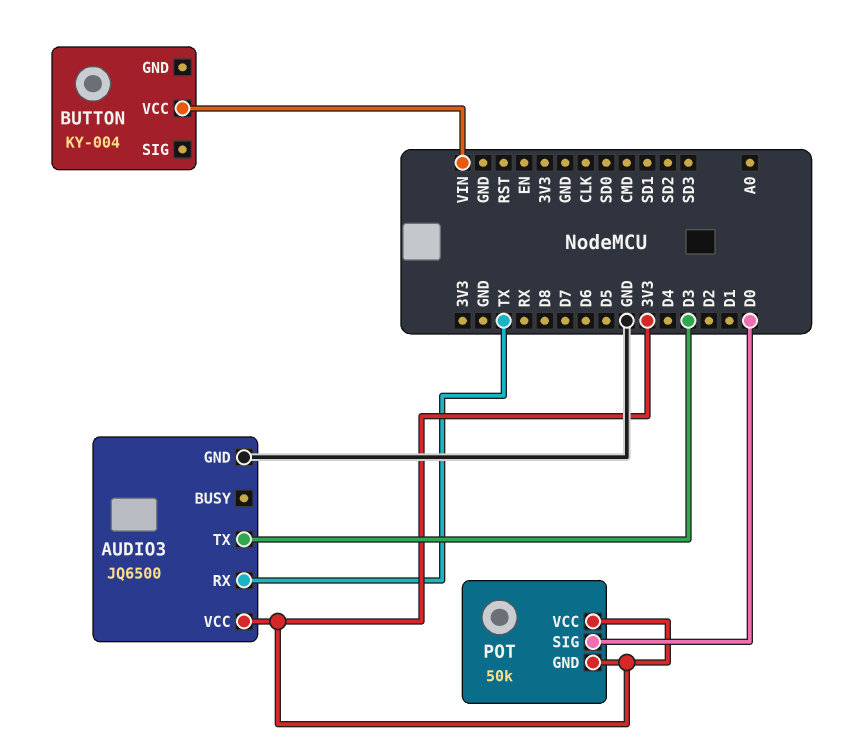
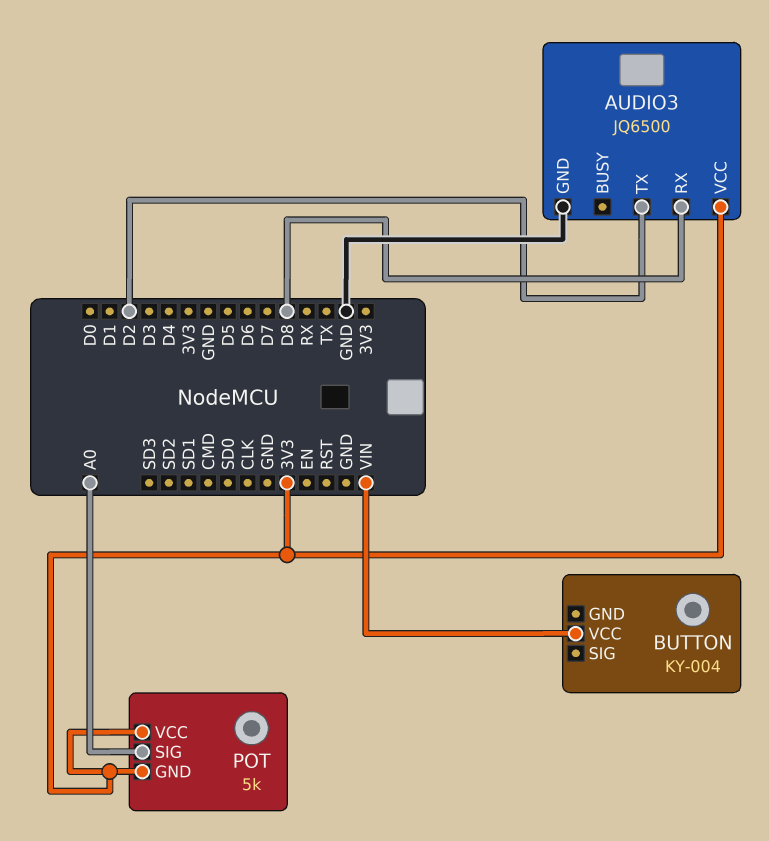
AUDIO3 pin RX: TX -> D8
AUDIO3 pin TX: D3 -> D2
POT: 50k -> 5k
POT pin SIG: D0 -> A0

